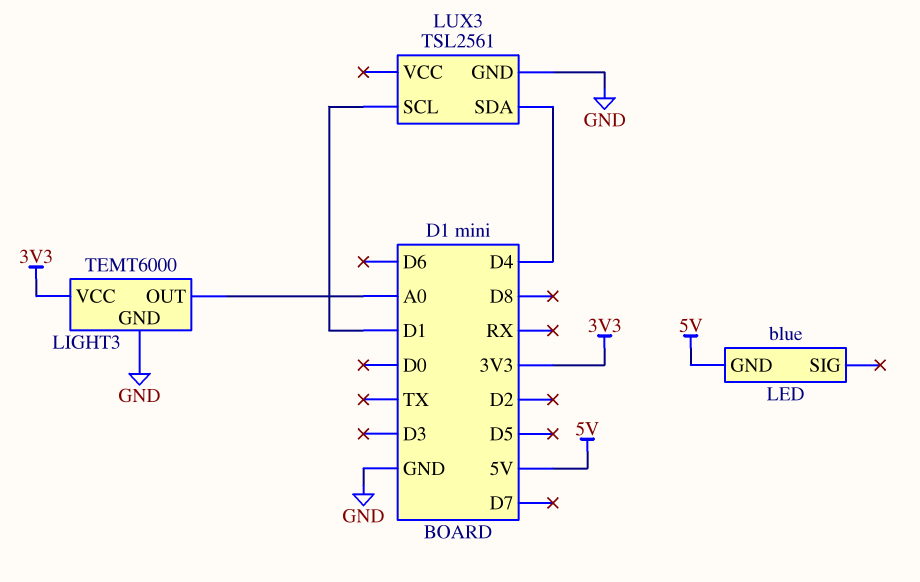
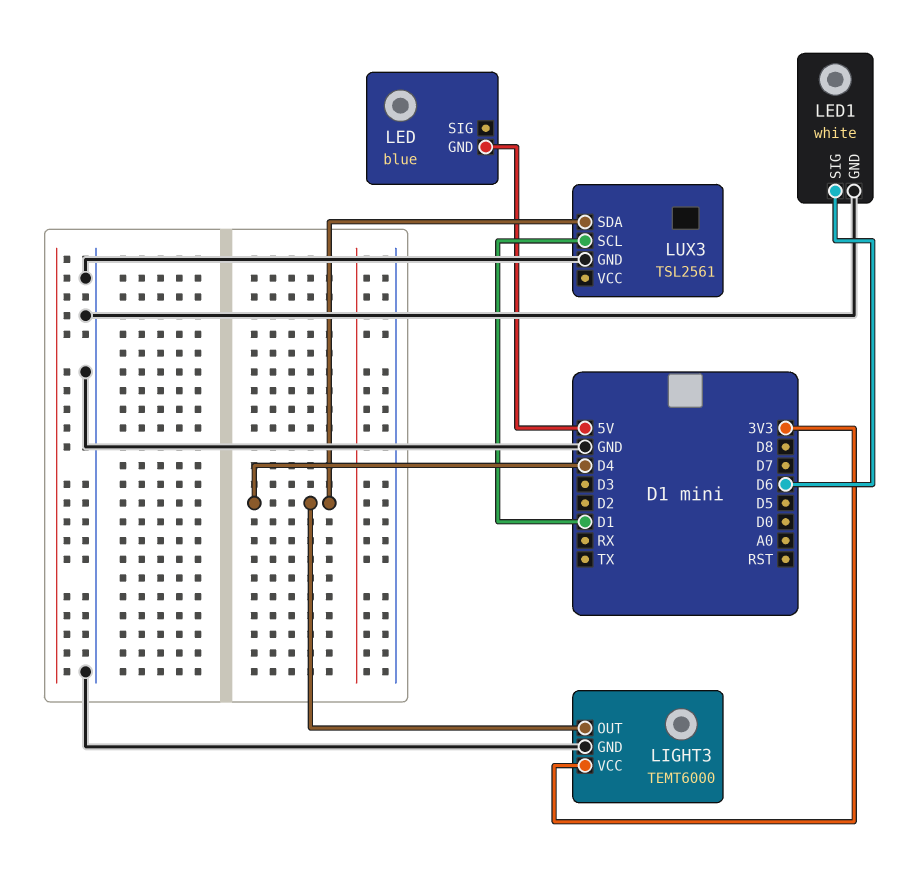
LED1: none -> white
LED1 pin GND: none -> GND
LED1 pin SIG: none -> D6
LIGHT3 pin OUT: A0 -> D4

